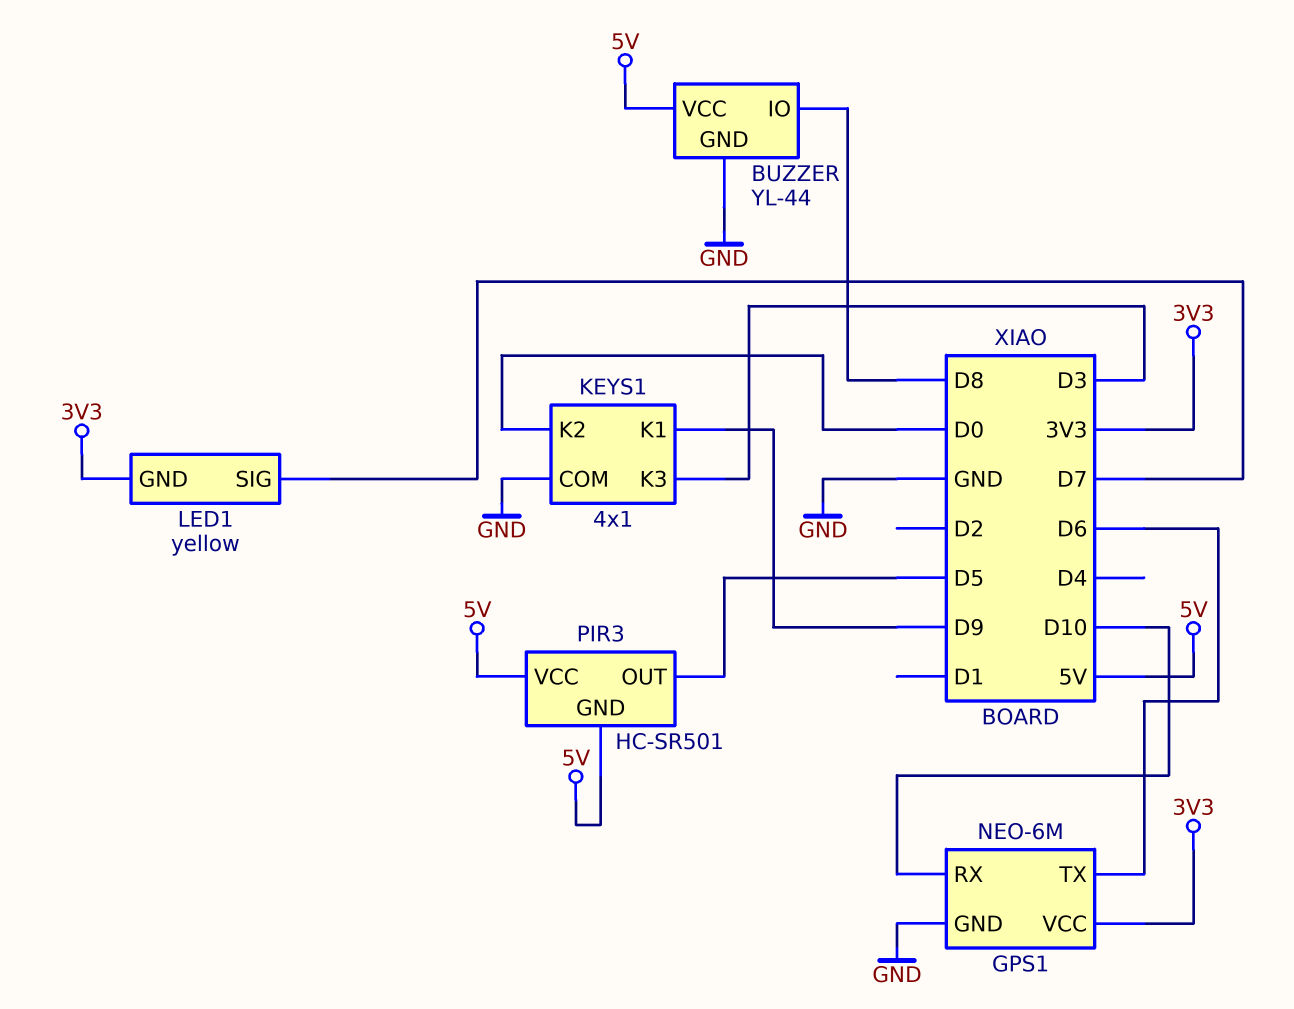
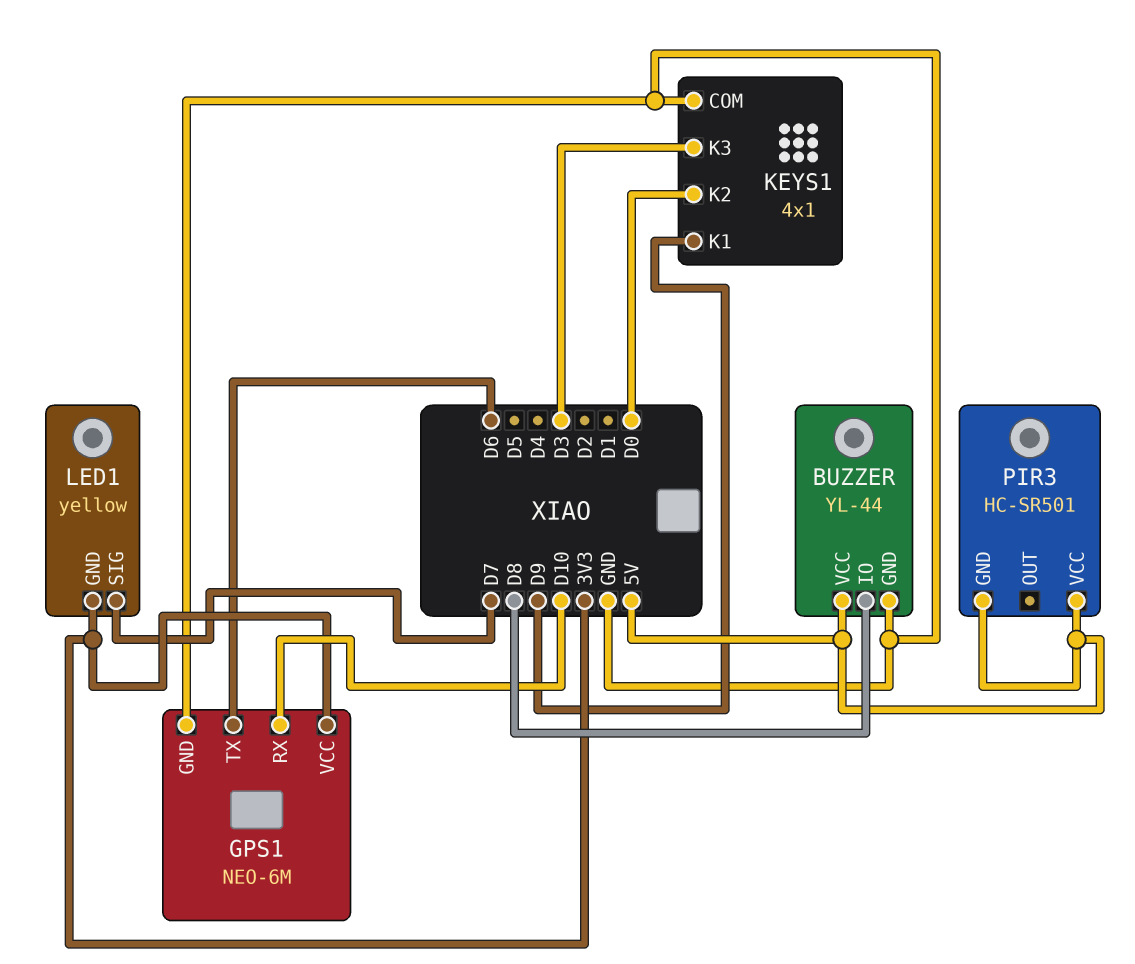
PIR3 pin OUT: D5 -> none

